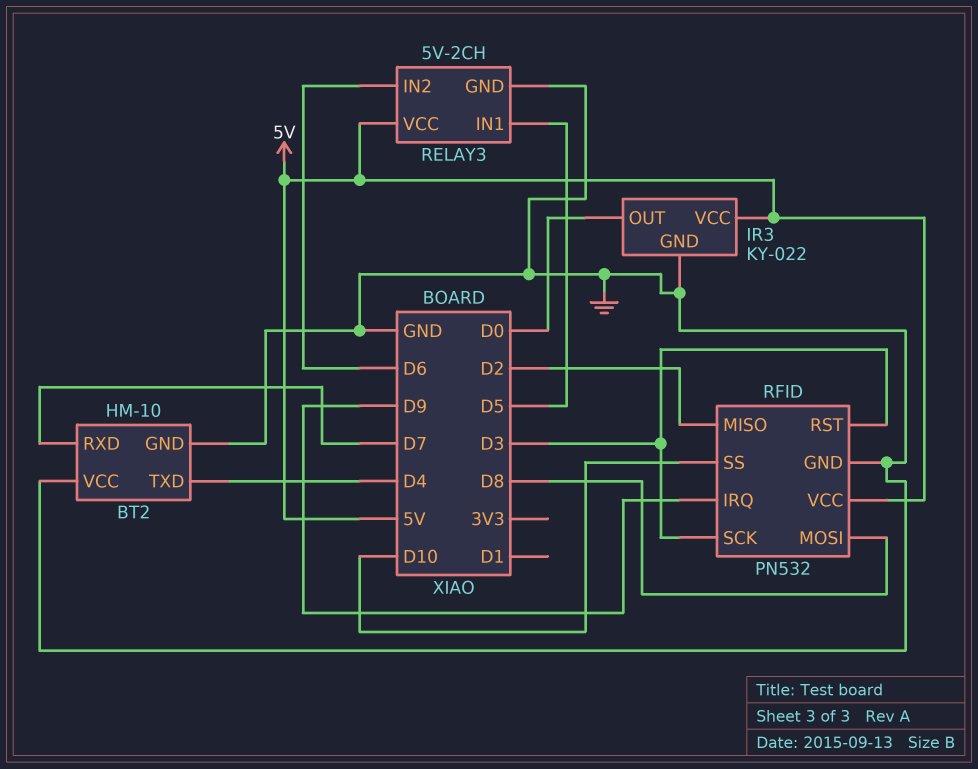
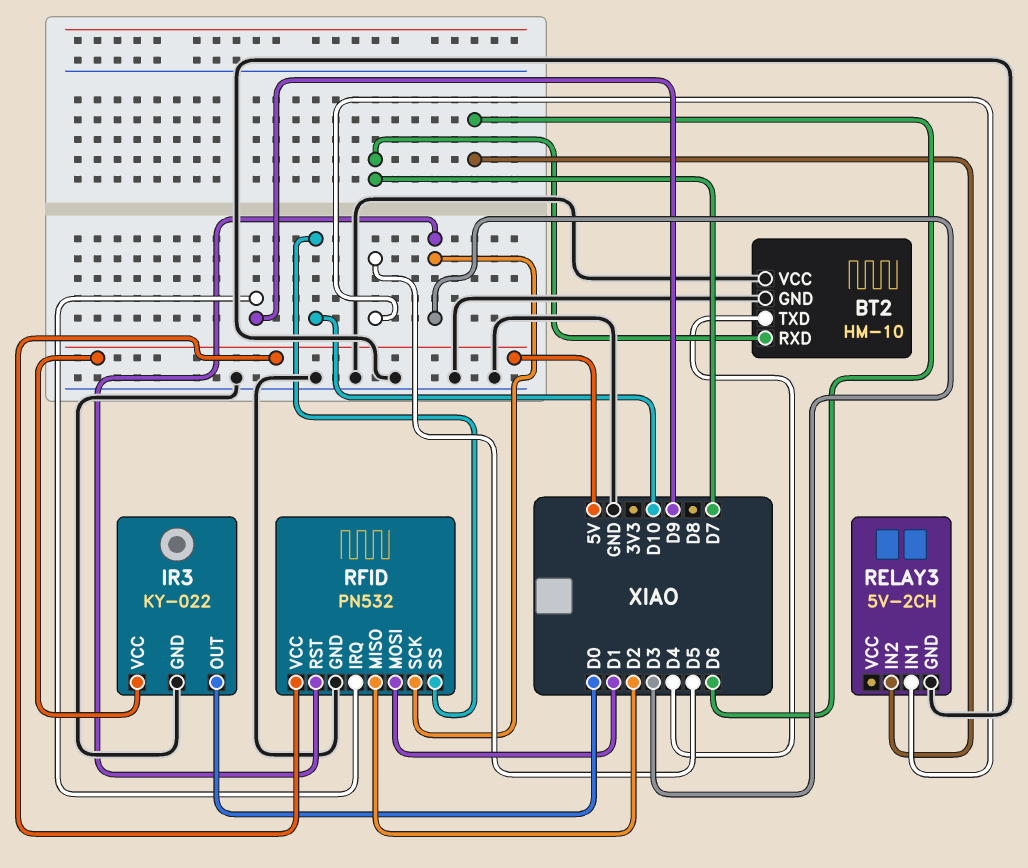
RELAY3 pin VCC: 5V -> none
RFID pin MOSI: D8 -> D1

